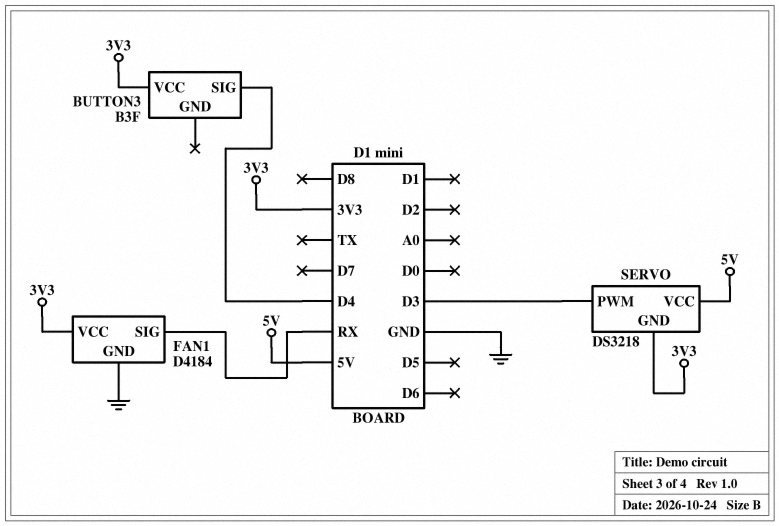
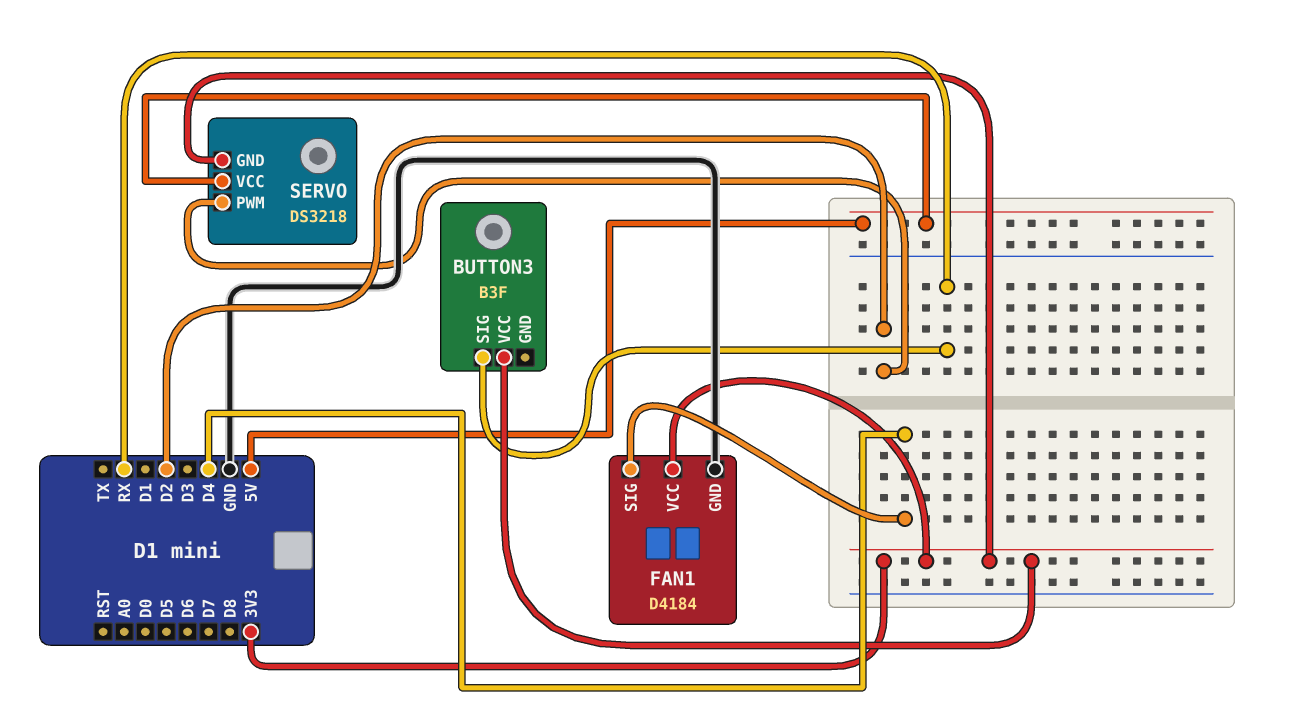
BUTTON3 pin SIG: D4 -> RX
FAN1 pin SIG: RX -> D4
SERVO pin PWM: D3 -> D2

